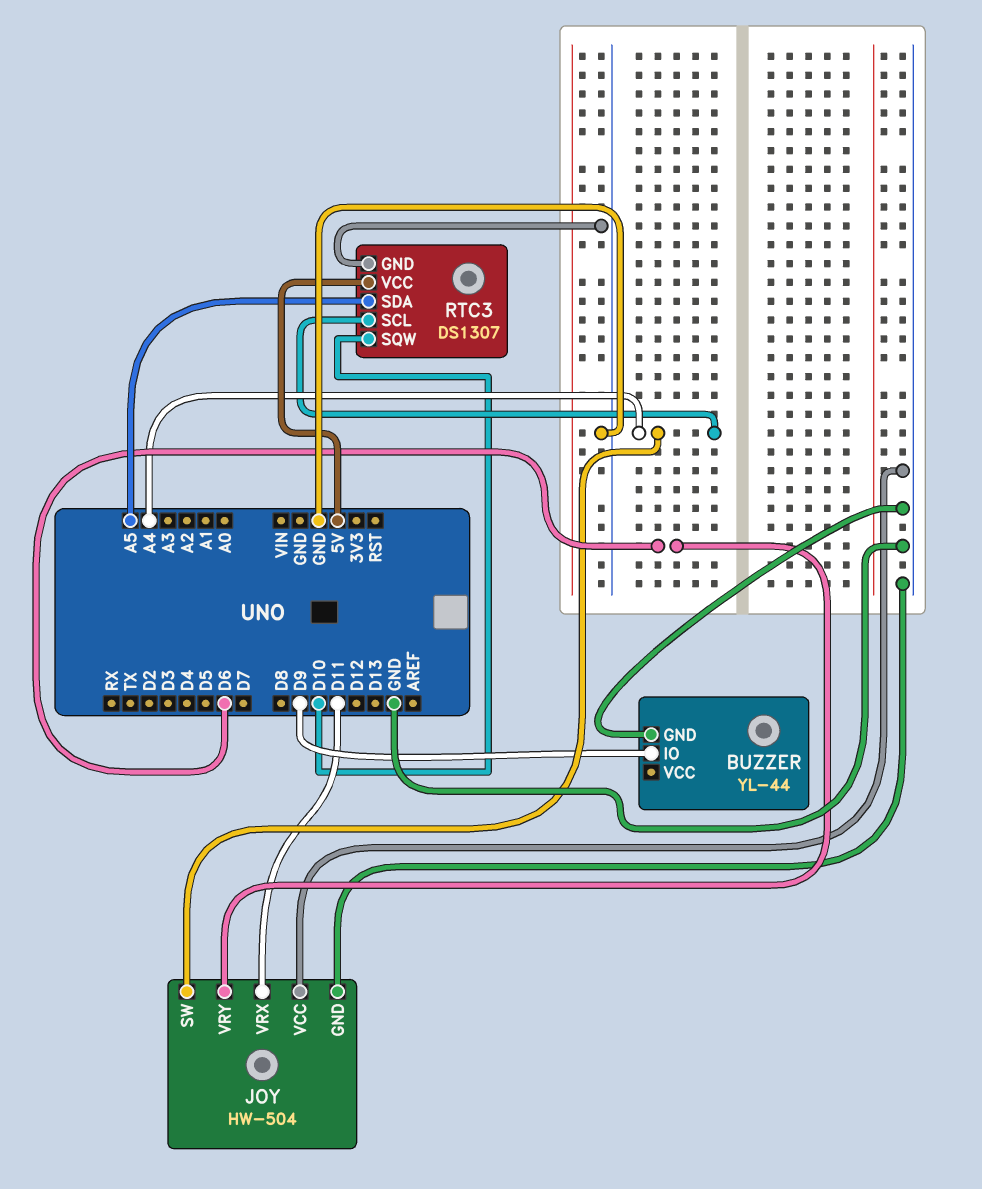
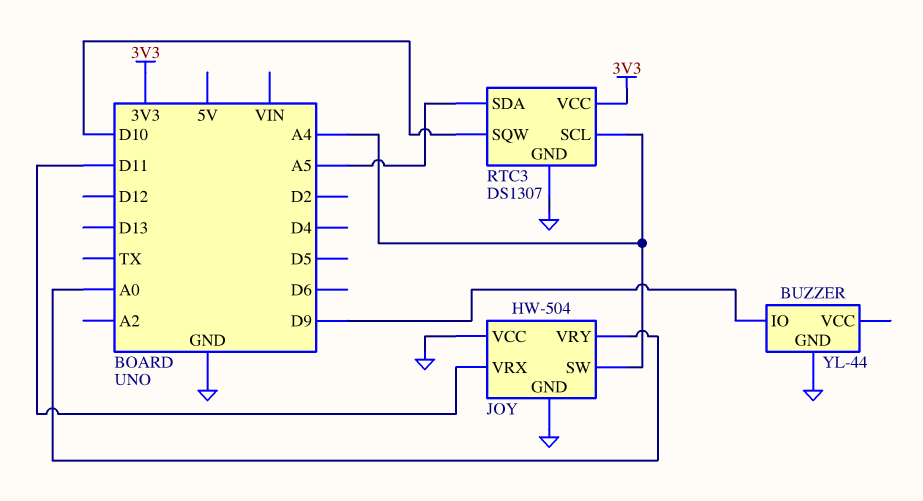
JOY pin VRY: D6 -> A0
RTC3 pin VCC: 5V -> 3V3

